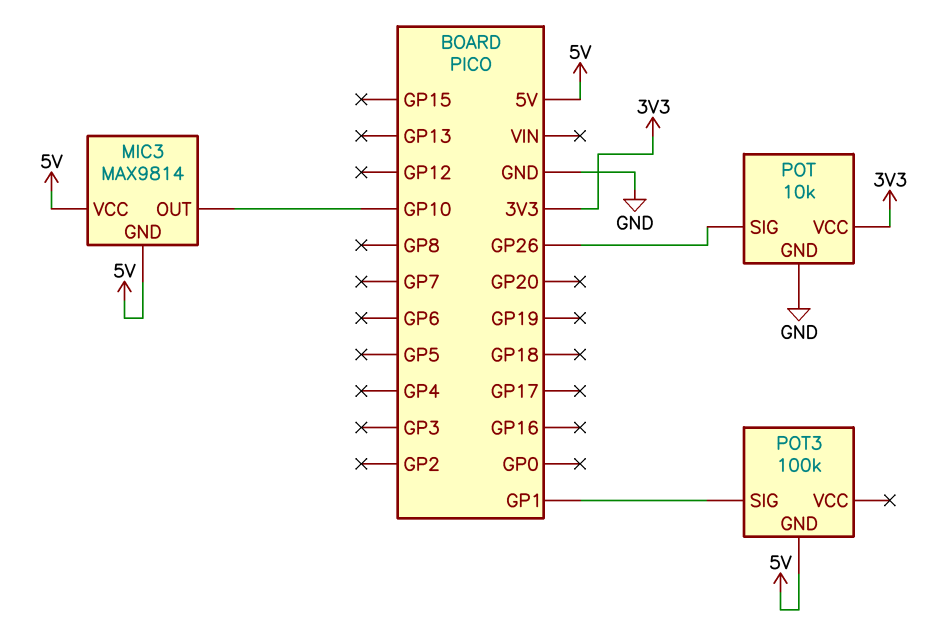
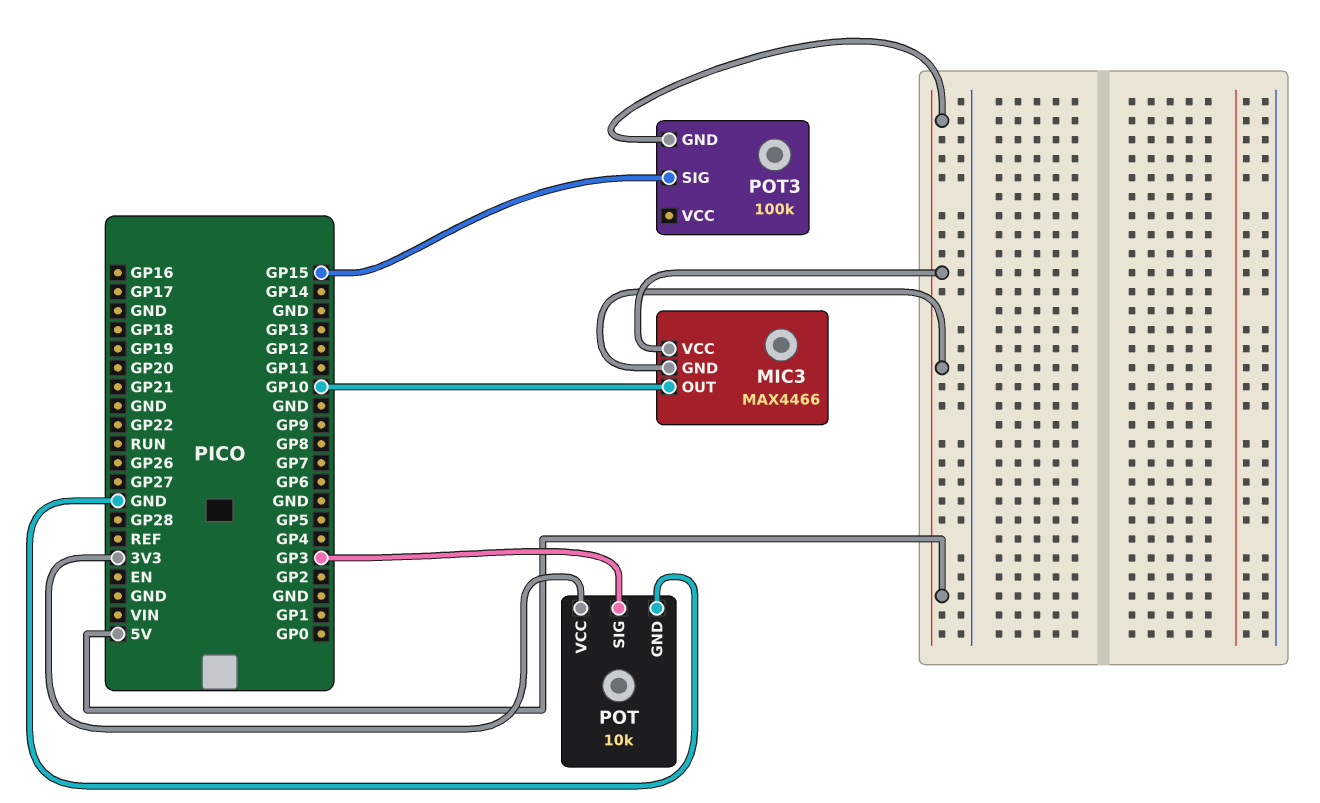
MIC3: MAX9814 -> MAX4466
POT pin SIG: GP26 -> GP3
POT3 pin SIG: GP1 -> GP15

